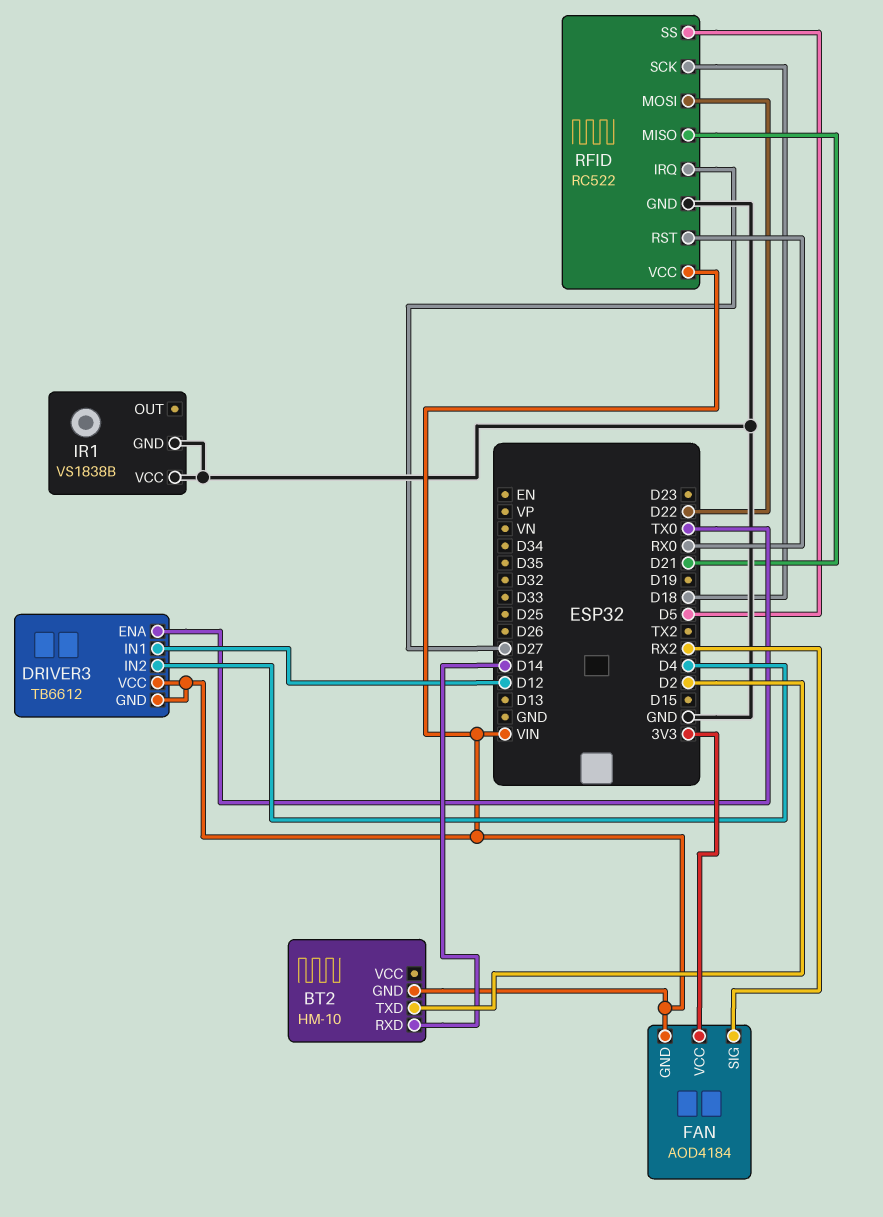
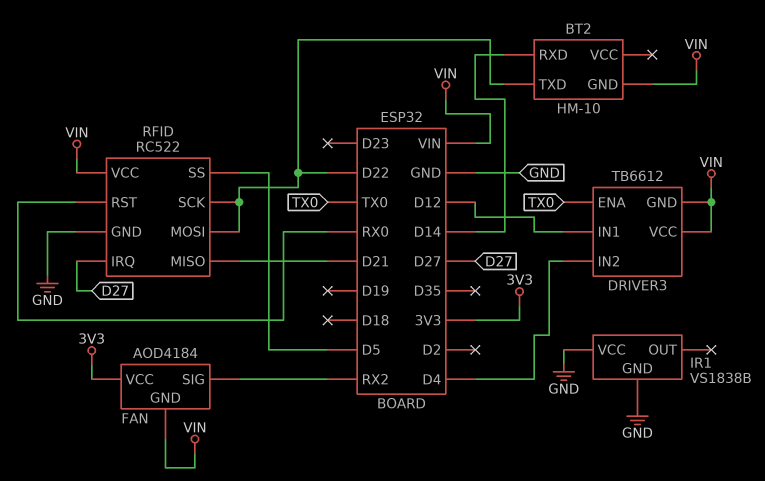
BT2 pin TXD: D2 -> D22
RFID pin SCK: D18 -> D22

